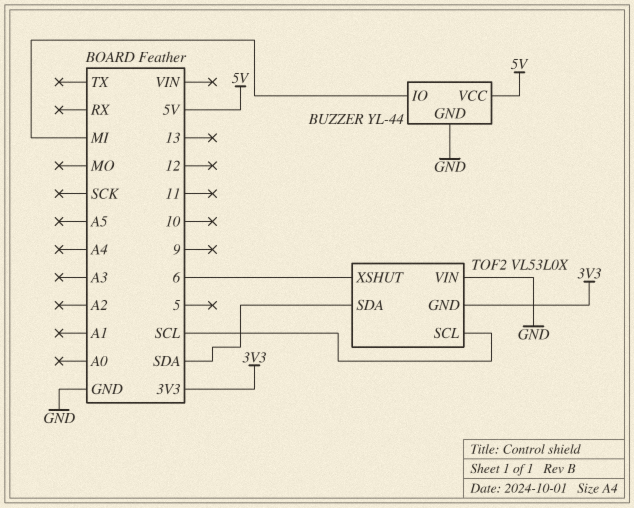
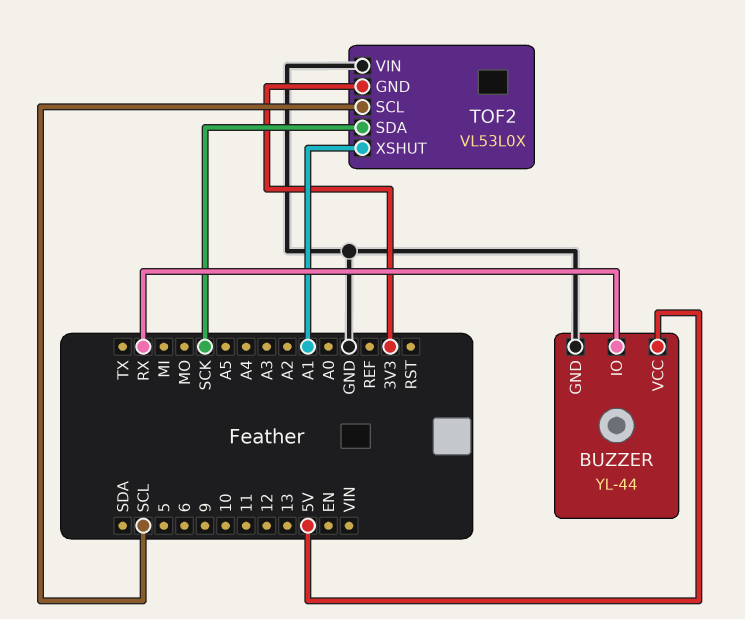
BUZZER pin IO: MI -> RX
TOF2 pin SDA: SDA -> SCK
TOF2 pin XSHUT: 6 -> A1

